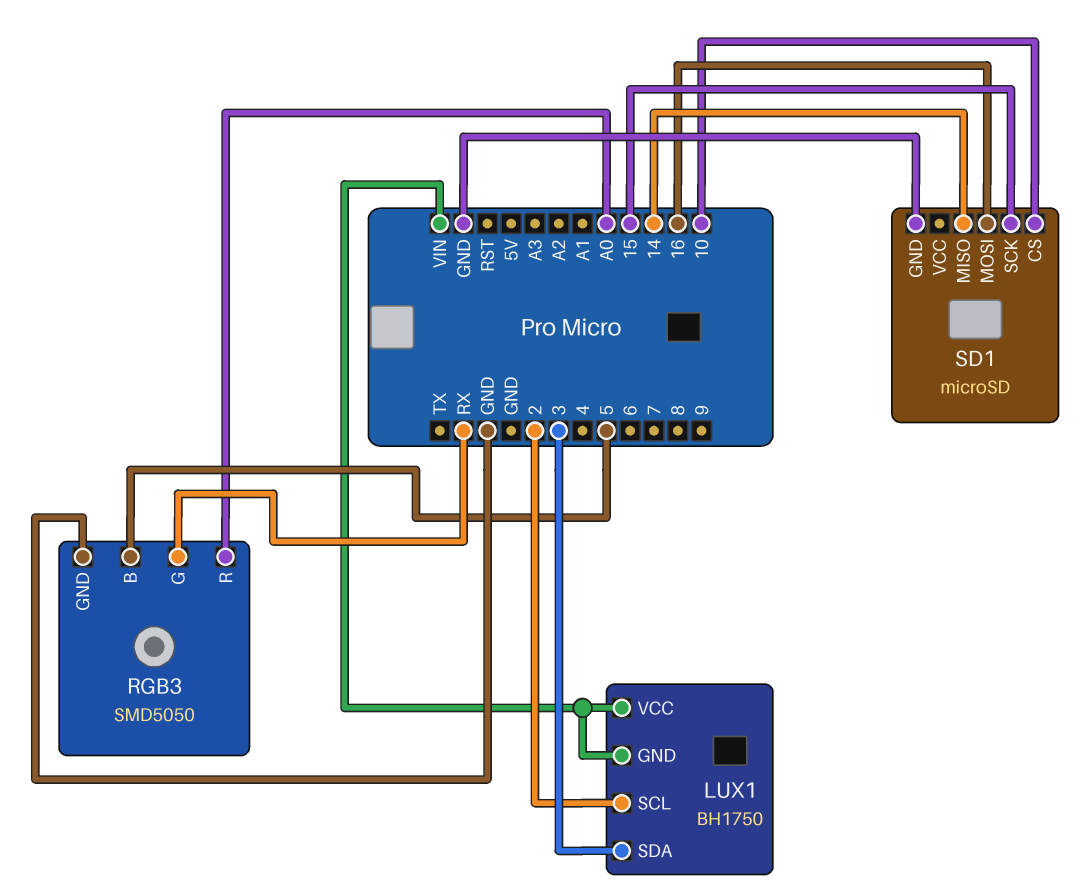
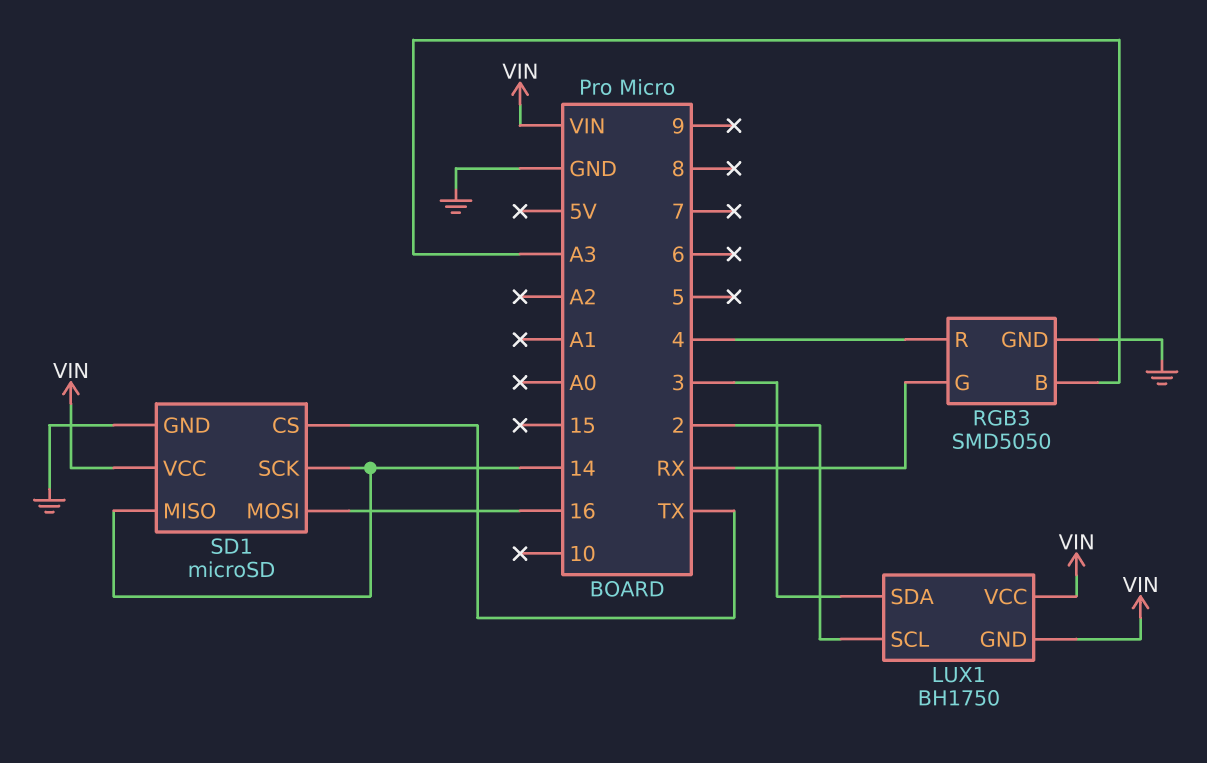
RGB3 pin B: 5 -> A3
RGB3 pin R: A0 -> 4
SD1 pin CS: 10 -> TX
SD1 pin SCK: 15 -> 14
SD1 pin VCC: none -> VIN

